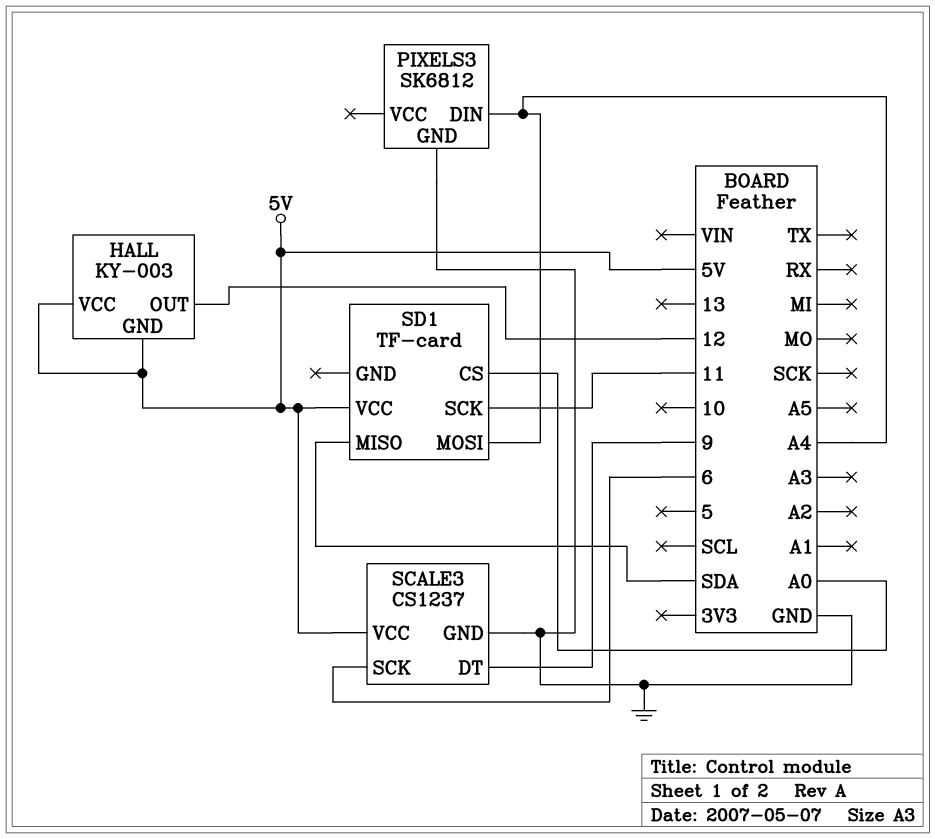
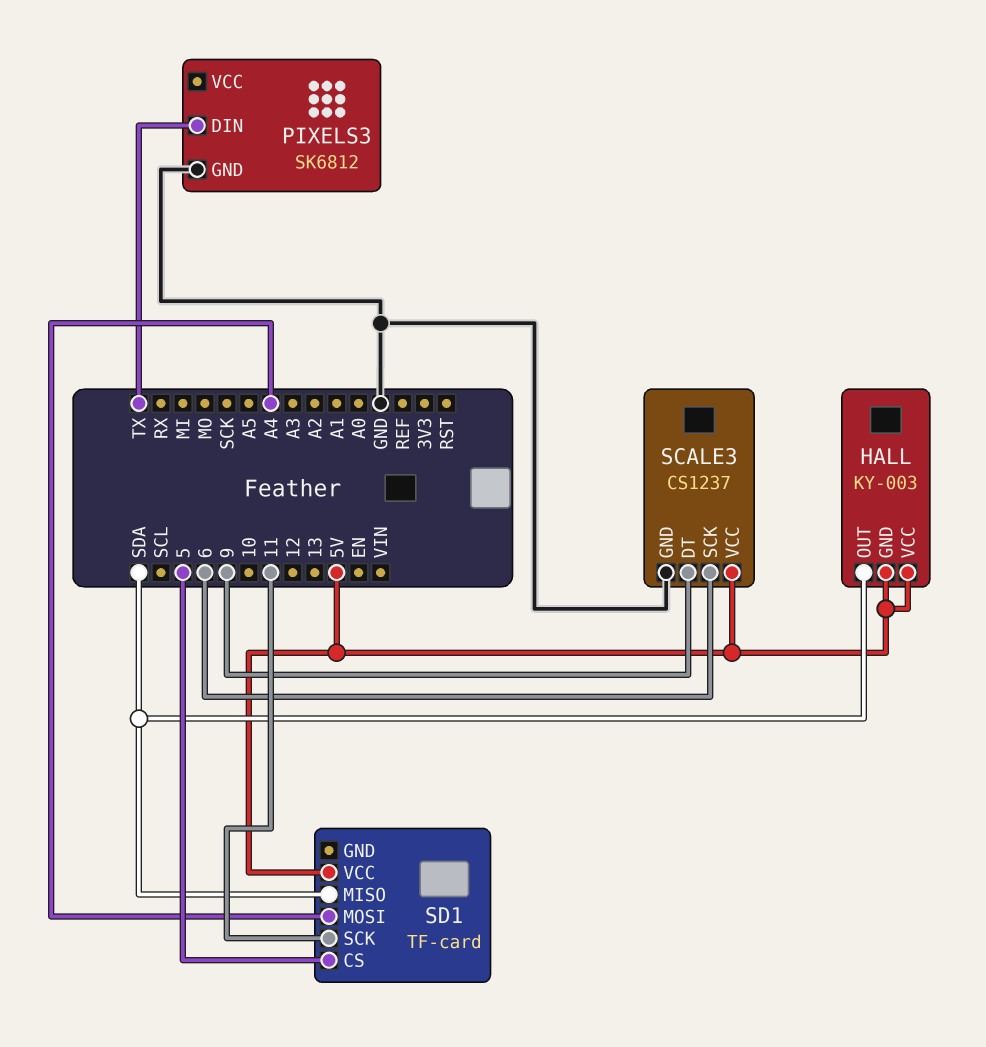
HALL pin OUT: 12 -> SDA
PIXELS3 pin DIN: A4 -> TX
SD1 pin CS: A0 -> 5

